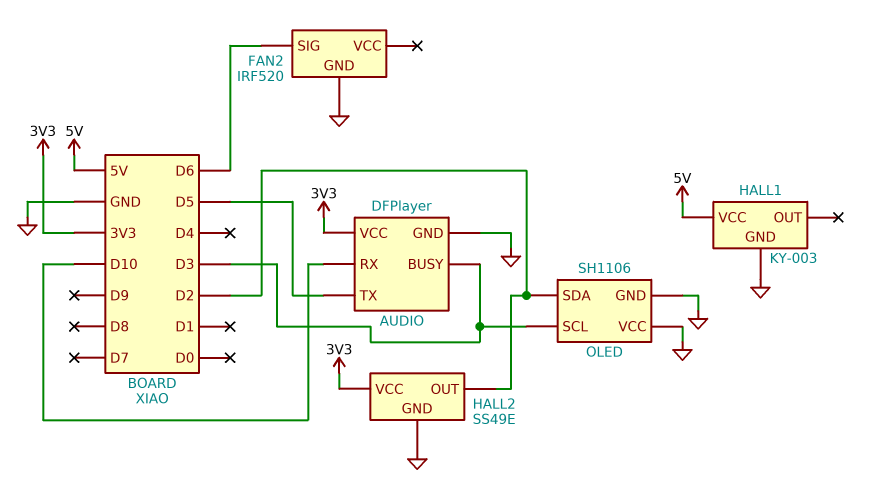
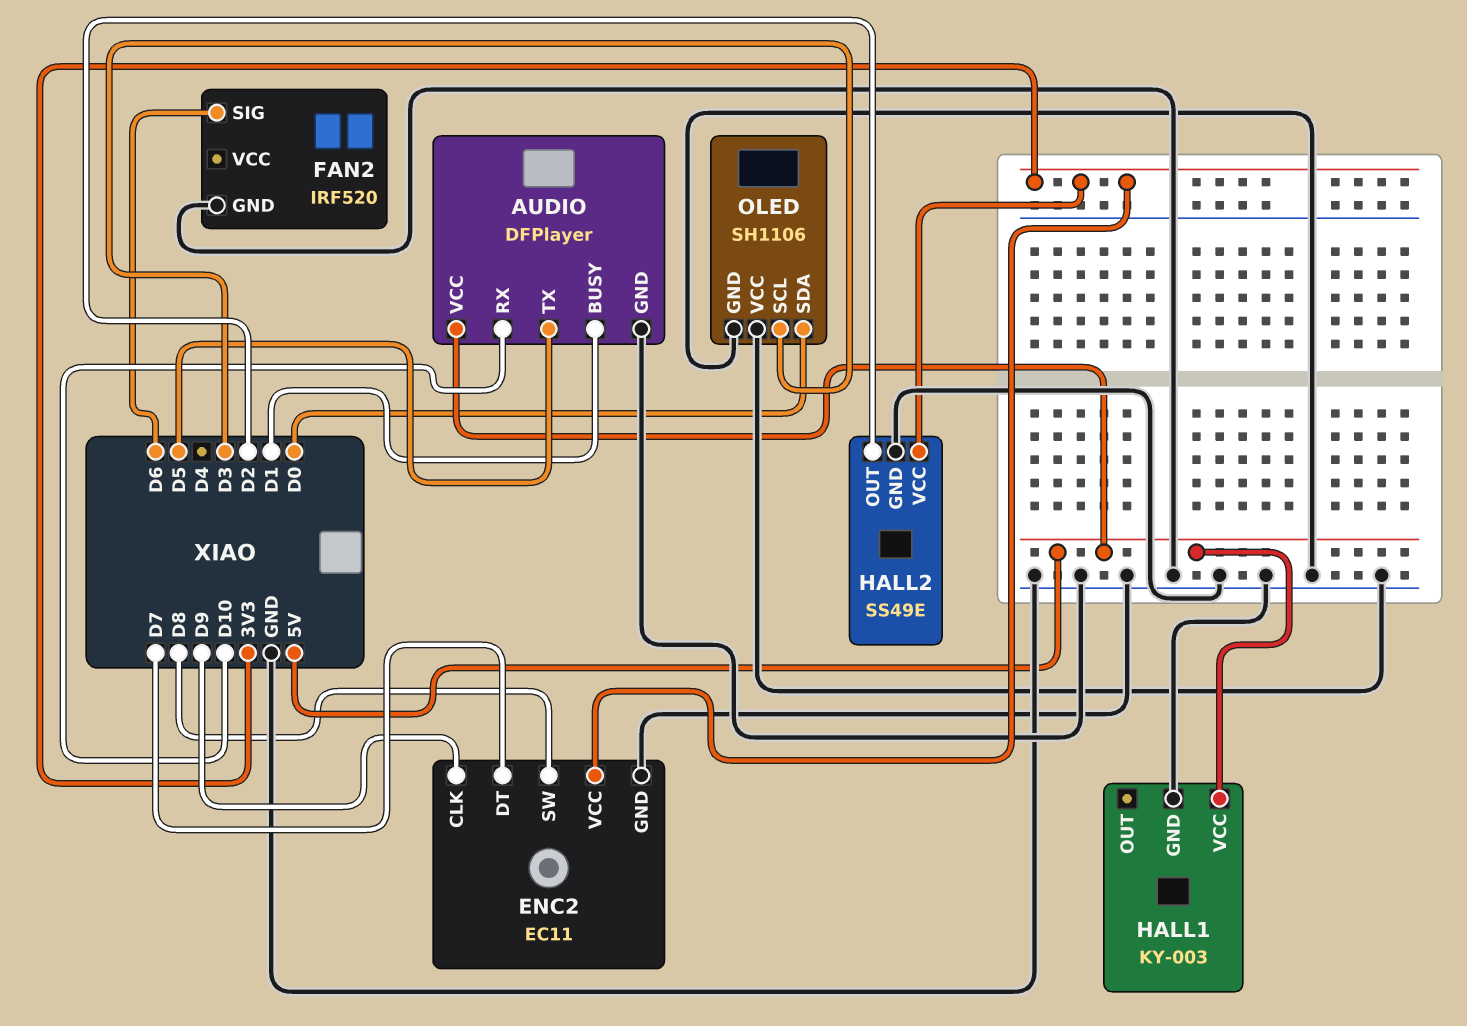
AUDIO pin BUSY: D3 -> D1
AUDIO pin VCC: 3V3 -> 5V
ENC2: none -> EC11
ENC2 pin CLK: none -> D9
ENC2 pin DT: none -> D7
ENC2 pin GND: none -> GND
ENC2 pin SW: none -> D8
ENC2 pin VCC: none -> 3V3
OLED pin SDA: D2 -> D0

